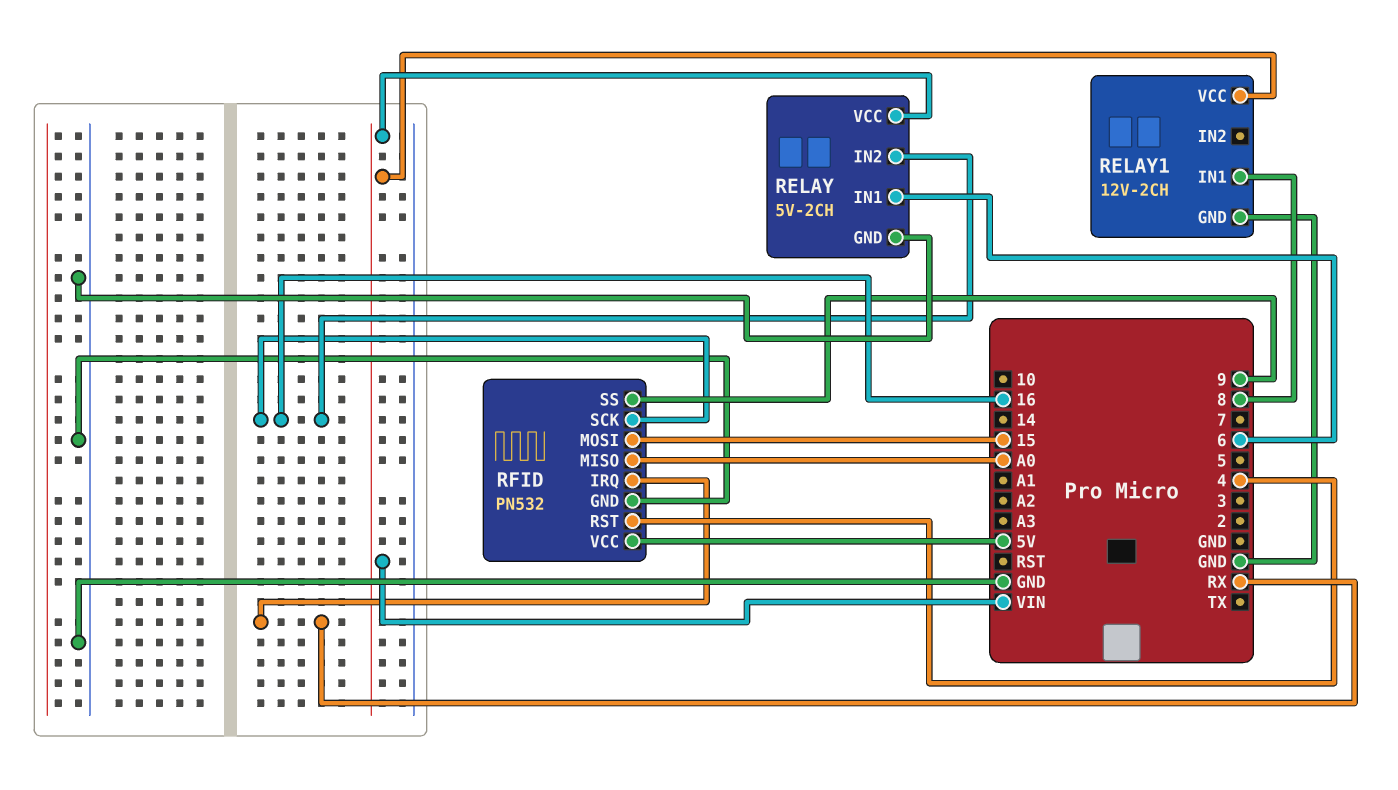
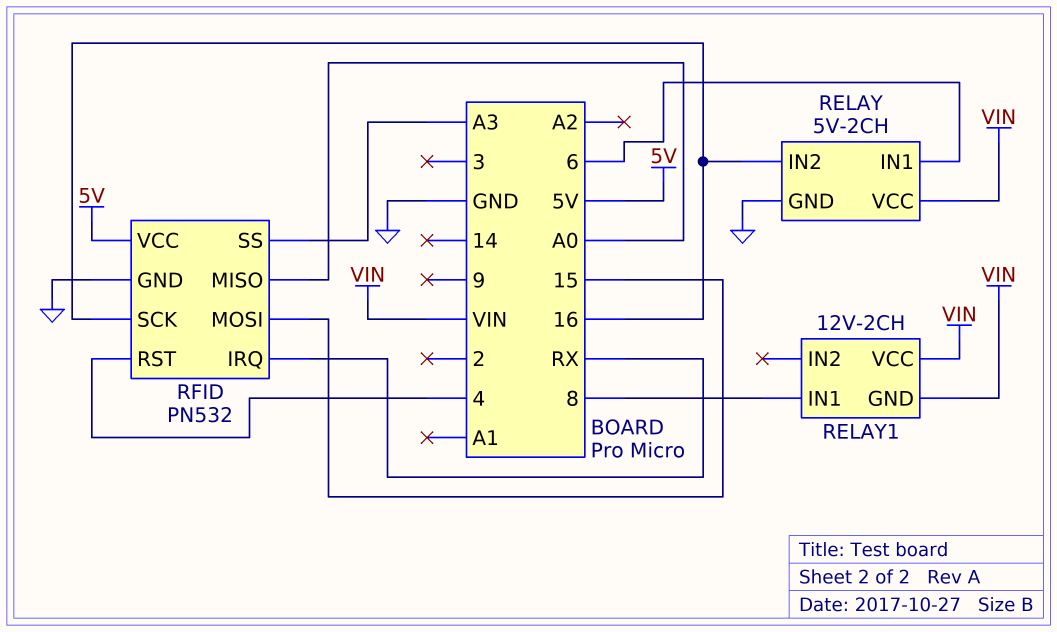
RELAY1 pin GND: GND -> VIN
RFID pin SS: 9 -> A3

